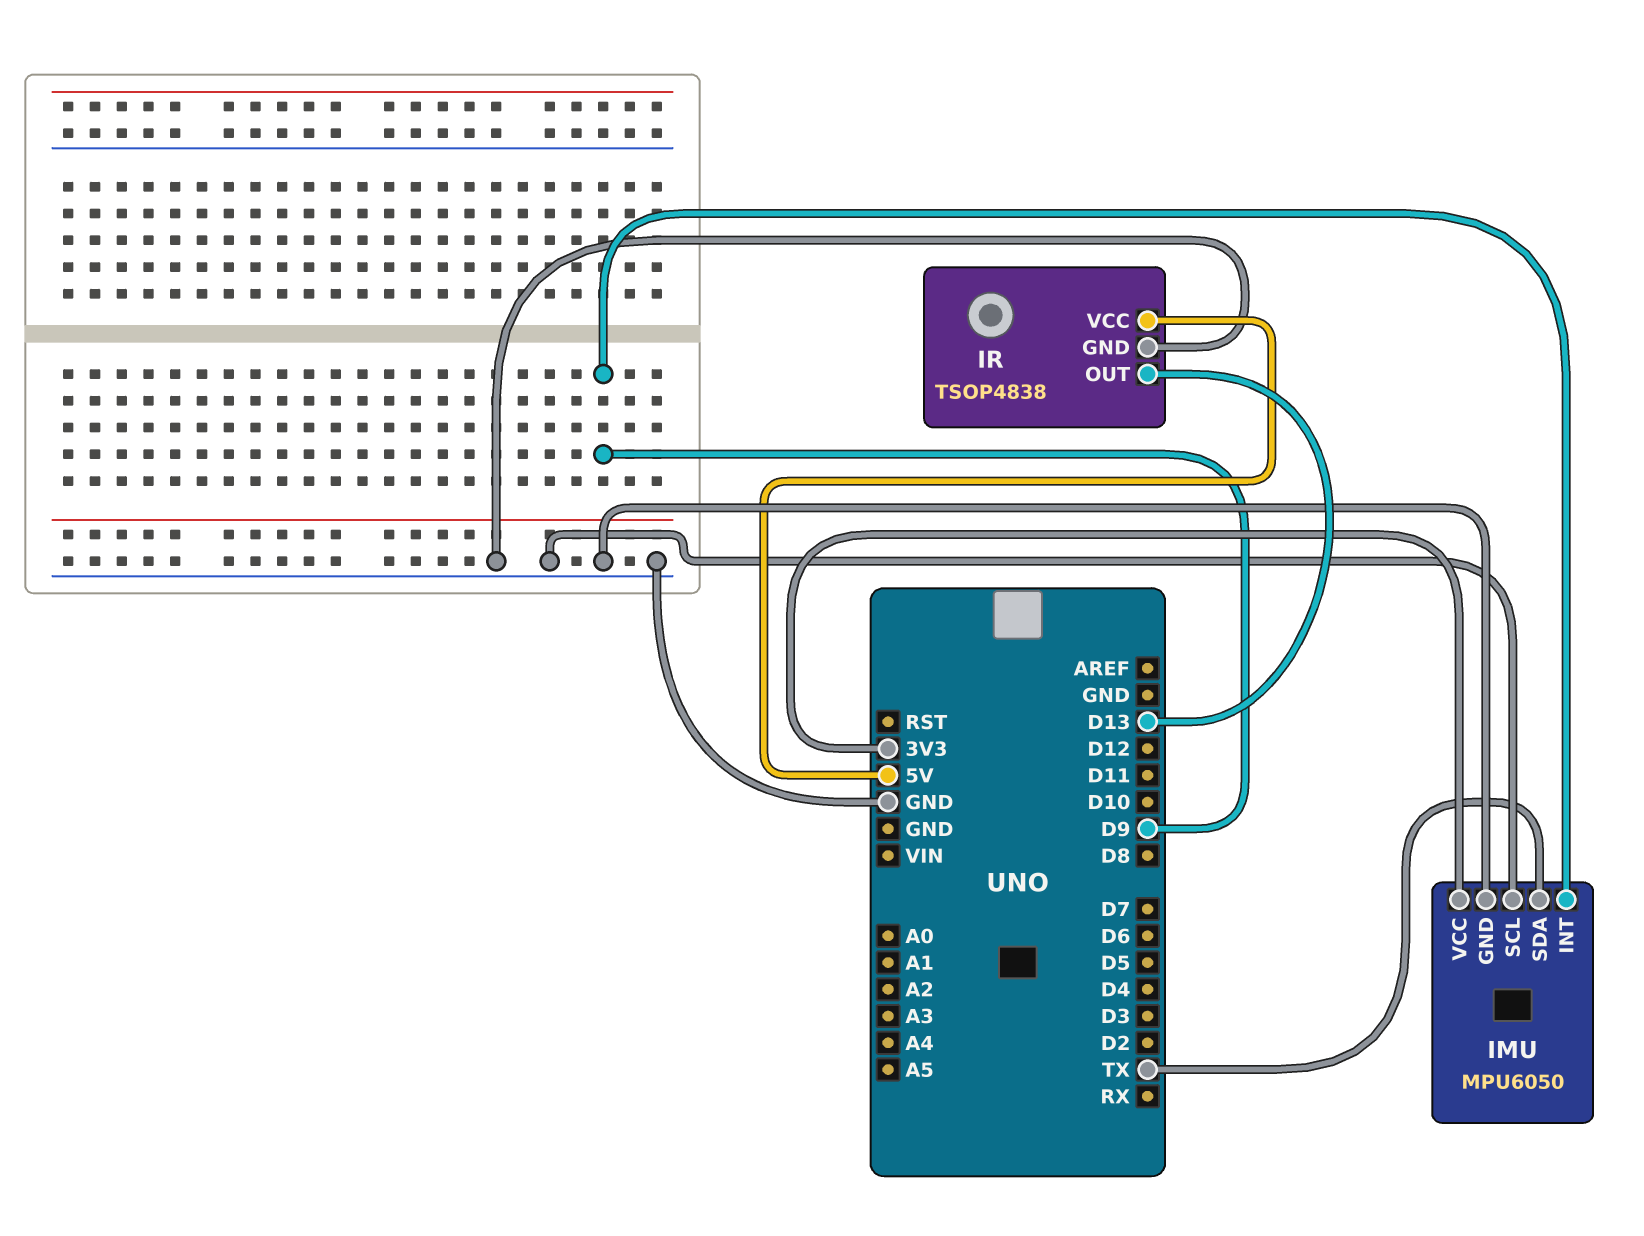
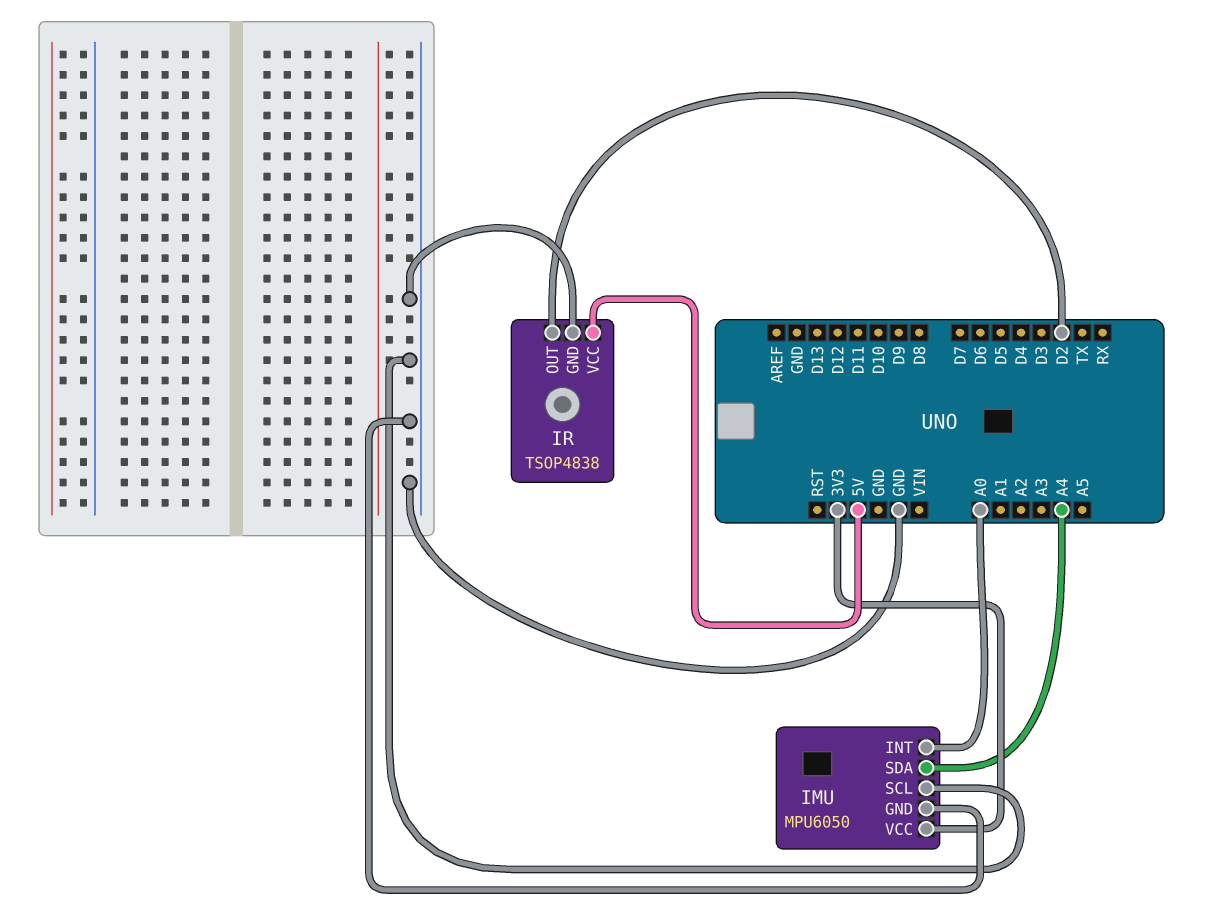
IMU pin INT: D9 -> A0
IMU pin SDA: TX -> A4
IR pin OUT: D13 -> D2

